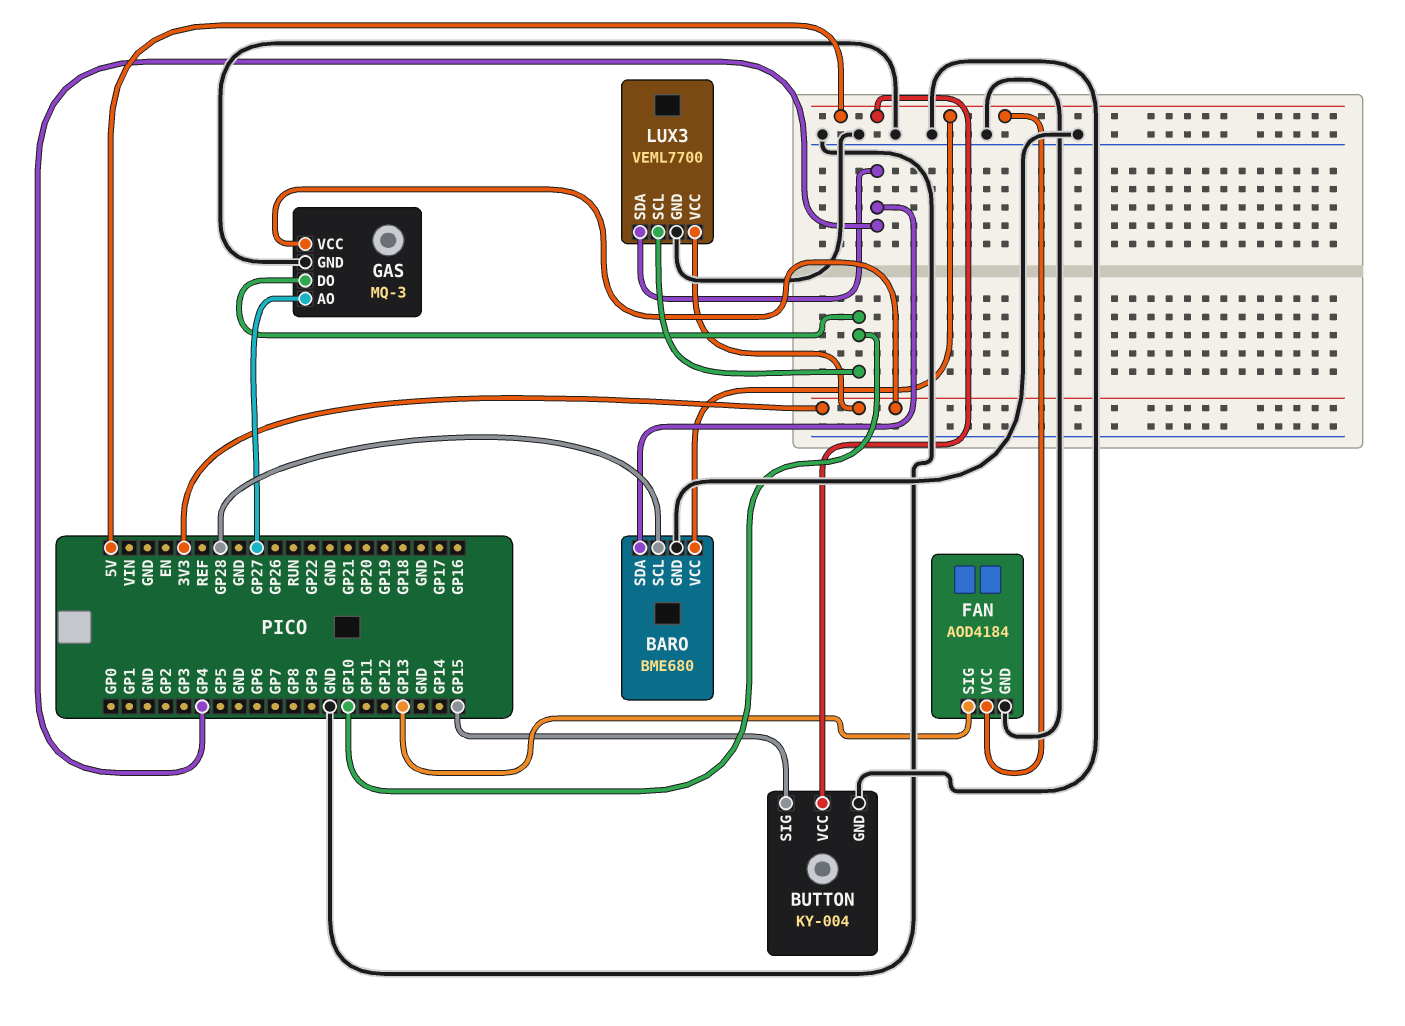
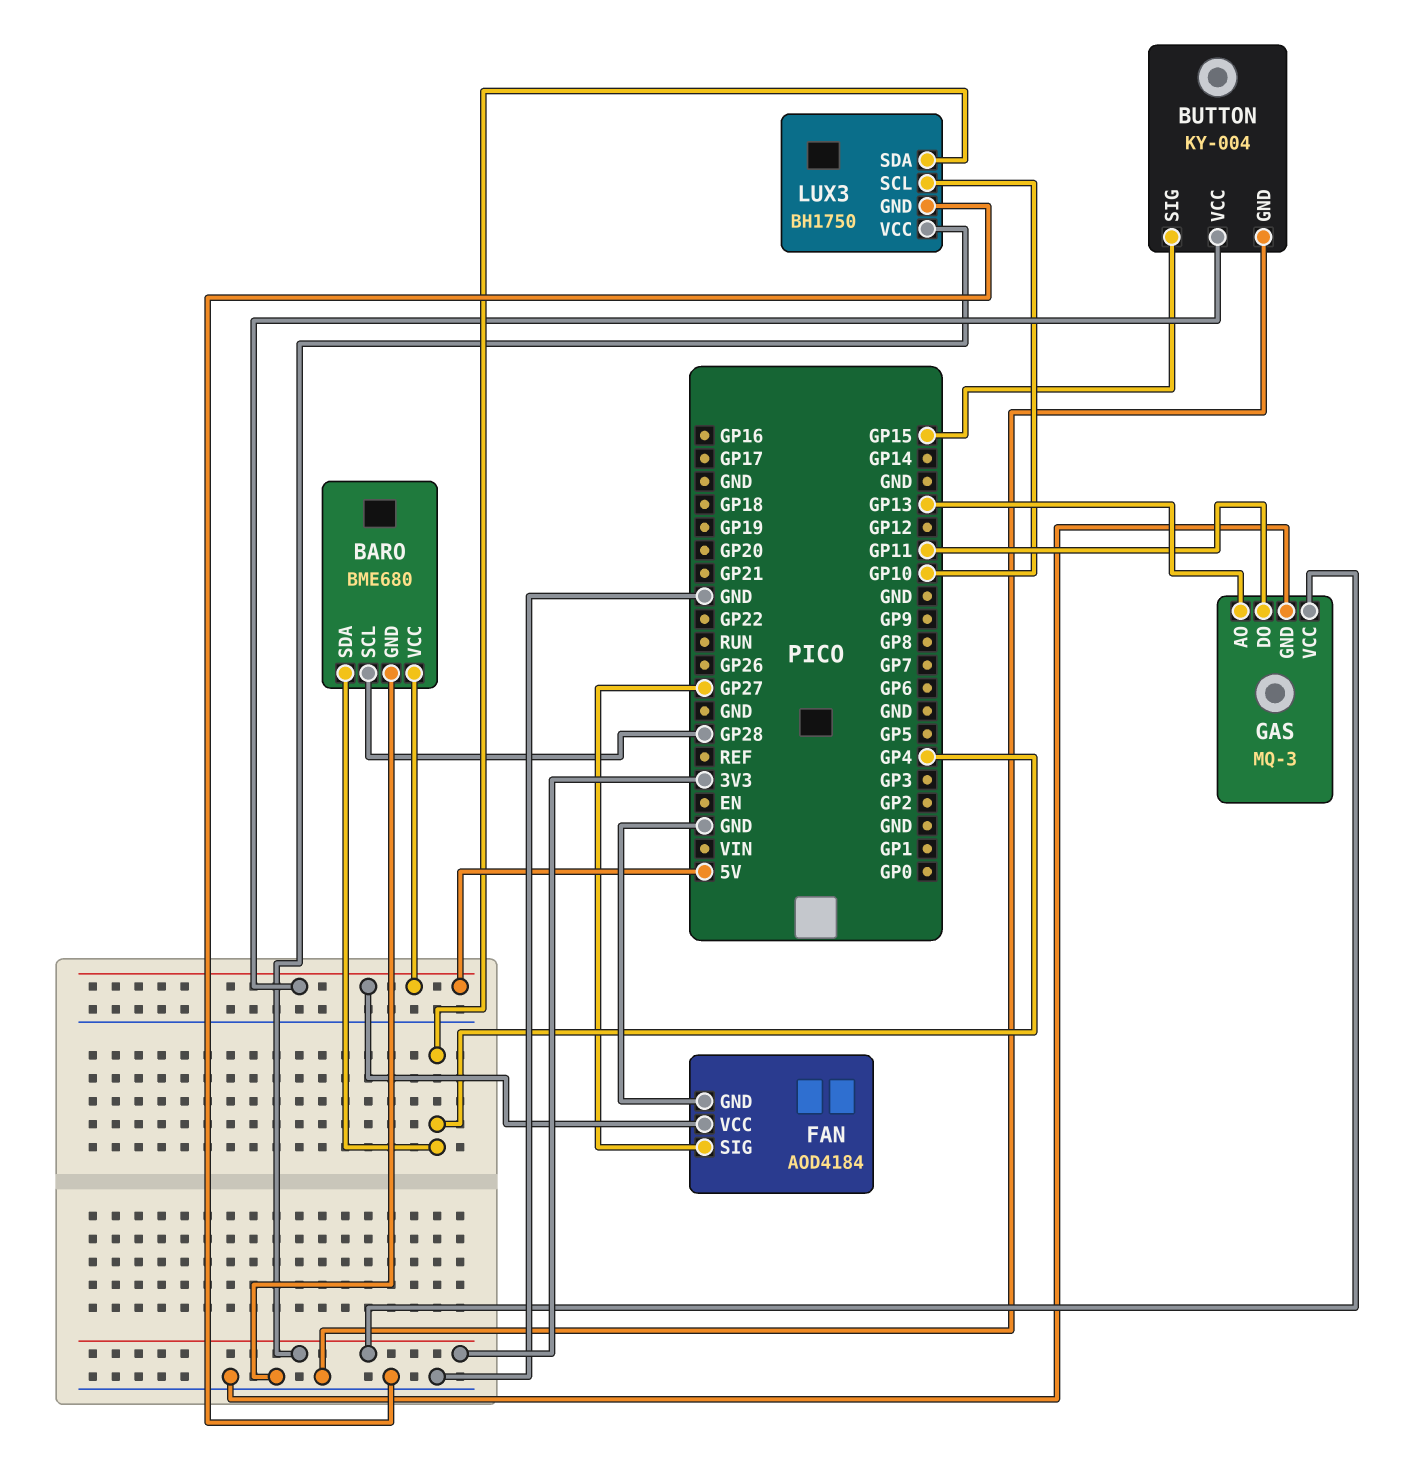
FAN pin SIG: GP13 -> GP27
GAS pin AO: GP27 -> GP13
GAS pin DO: GP10 -> GP11
LUX3: VEML7700 -> BH1750

